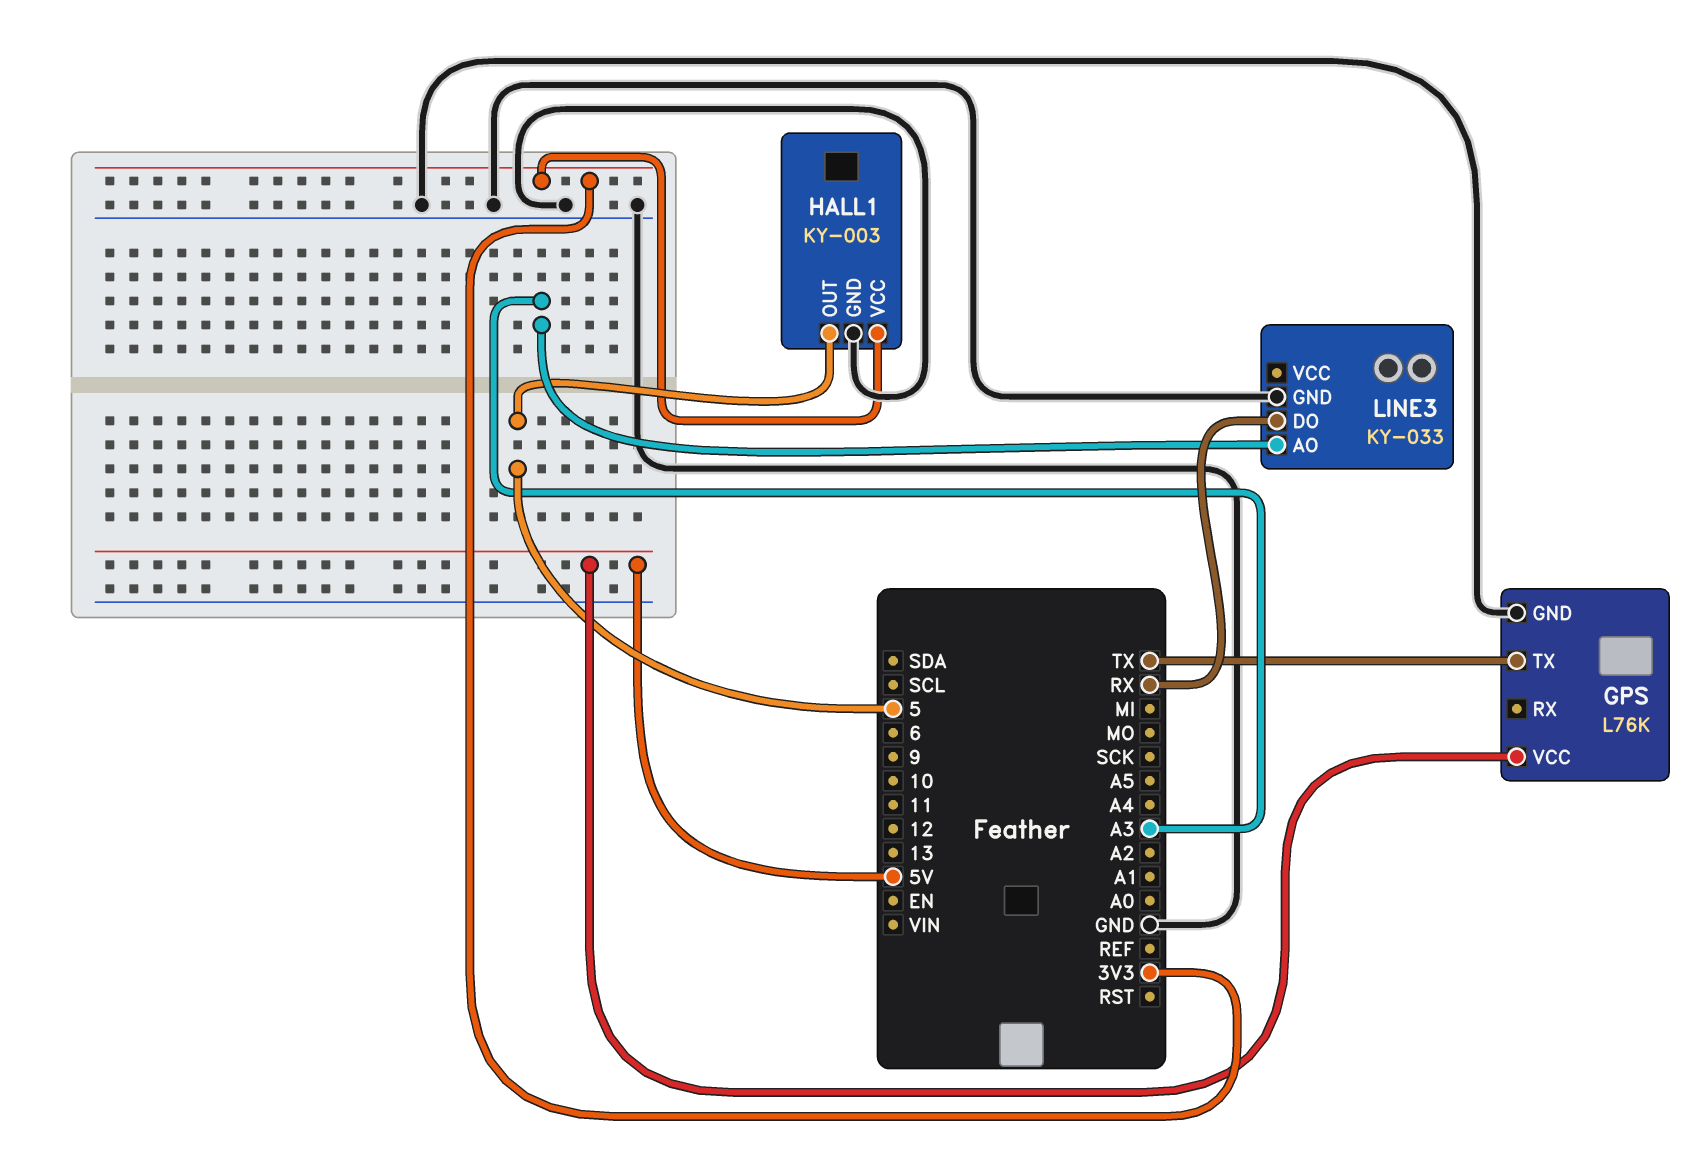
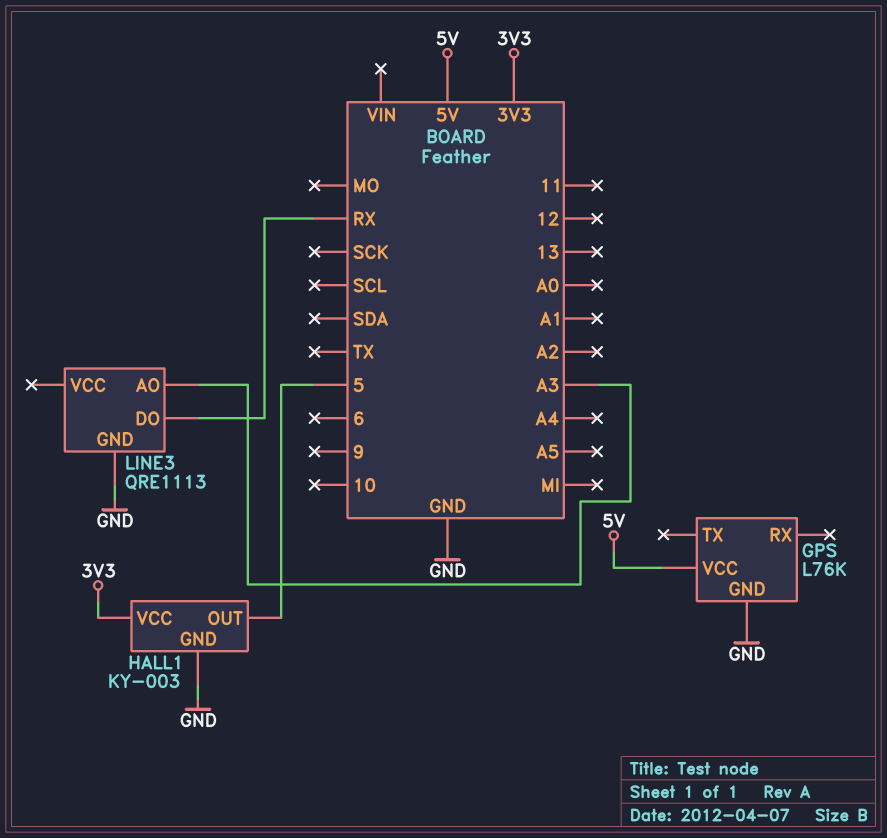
GPS pin TX: TX -> none
LINE3: KY-033 -> QRE1113

